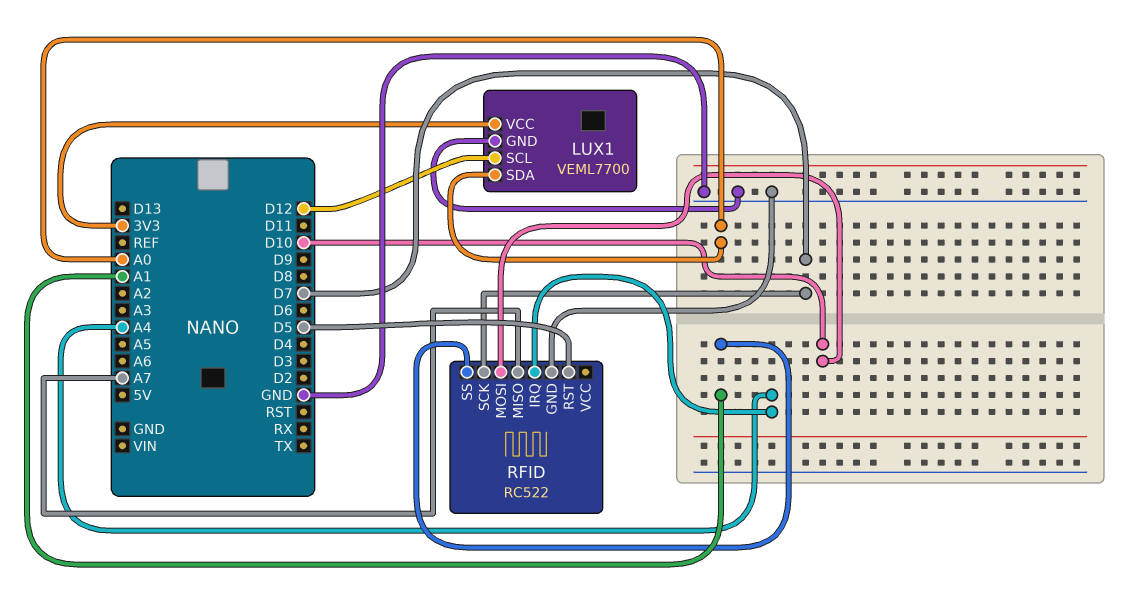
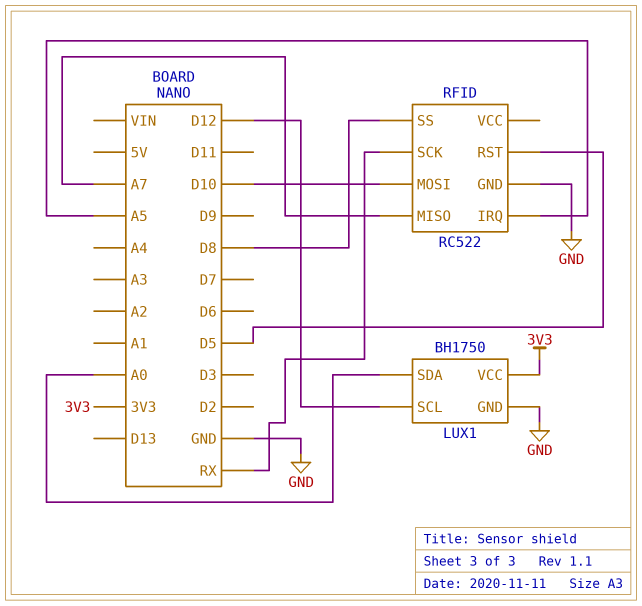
LUX1: VEML7700 -> BH1750
RFID pin IRQ: A4 -> A5
RFID pin SCK: D7 -> RX
RFID pin SS: A1 -> D8

